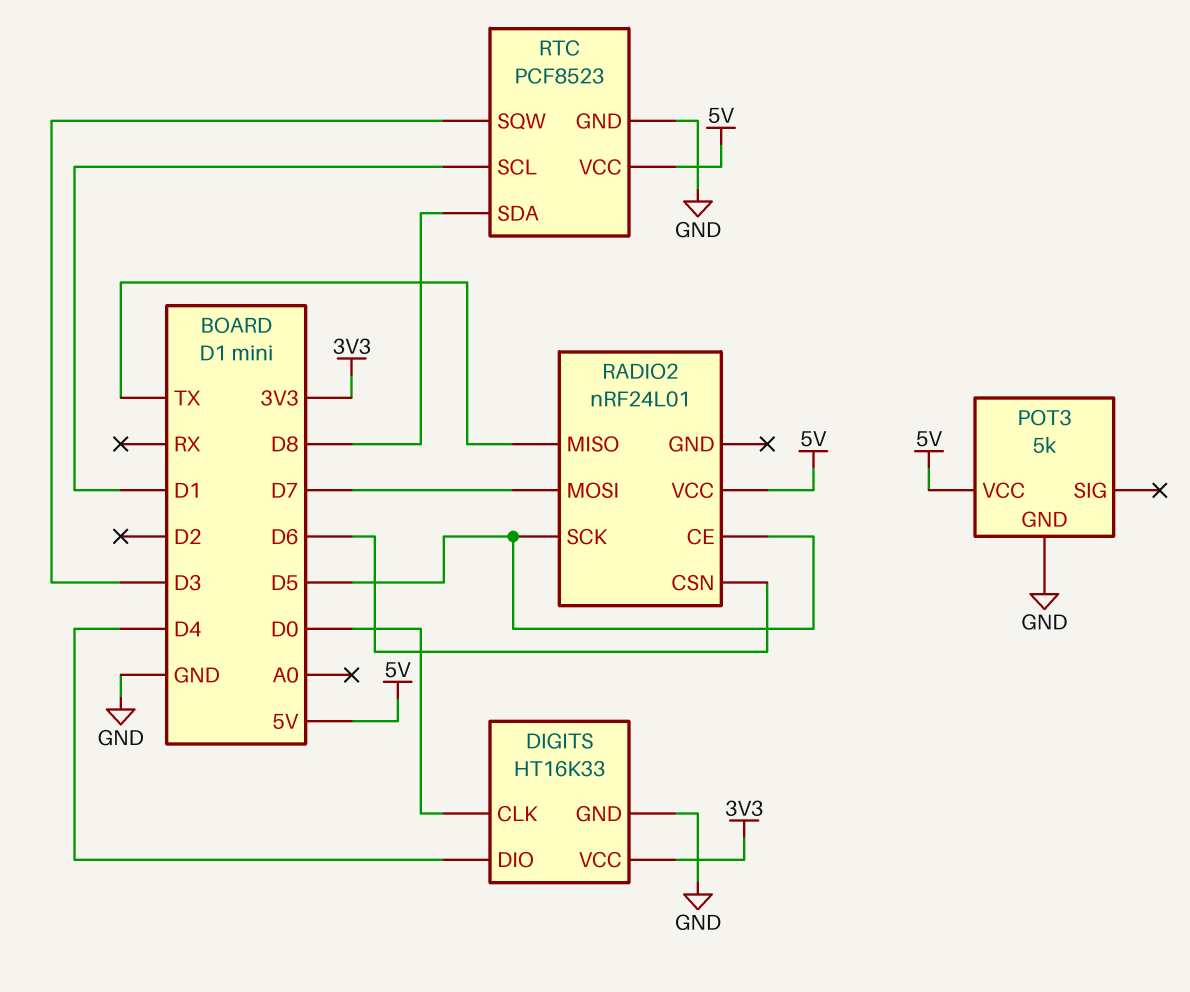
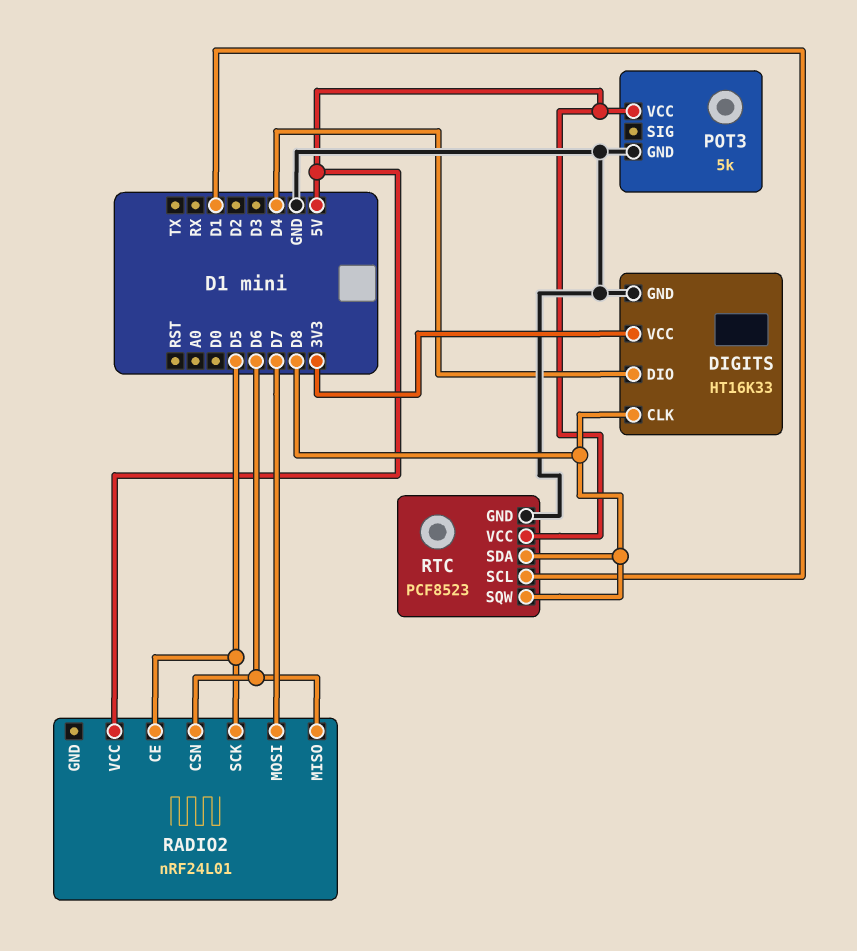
DIGITS pin CLK: D0 -> D8
RADIO2 pin MISO: TX -> D6
RTC pin SQW: D3 -> D8

